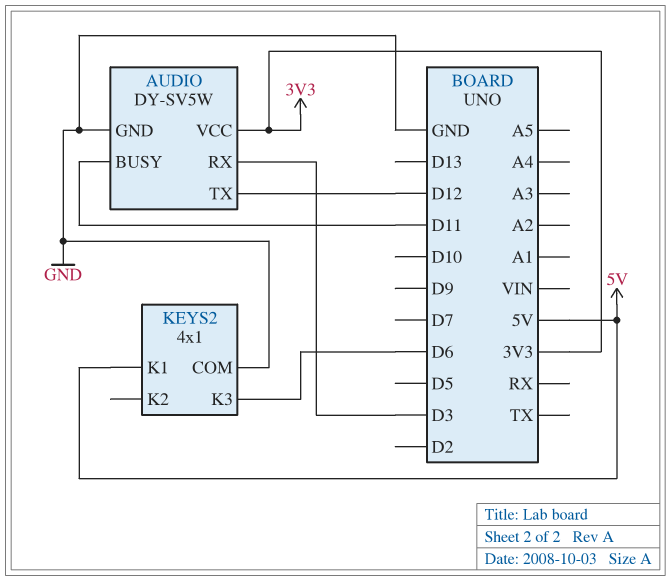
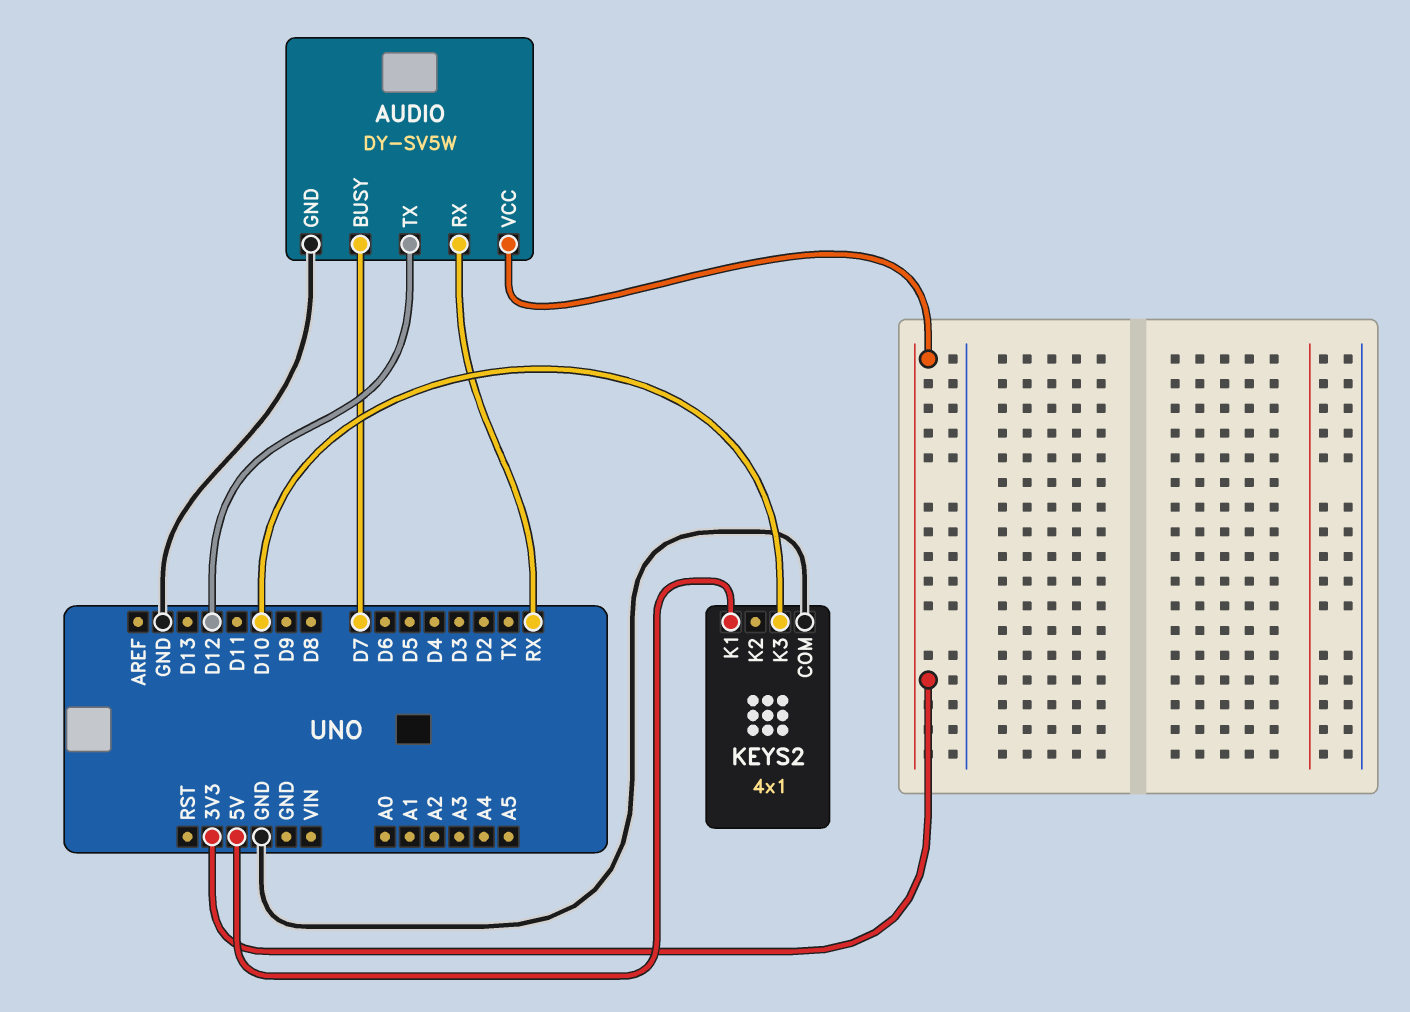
AUDIO pin BUSY: D11 -> D7
AUDIO pin RX: D3 -> RX
KEYS2 pin K3: D6 -> D10

